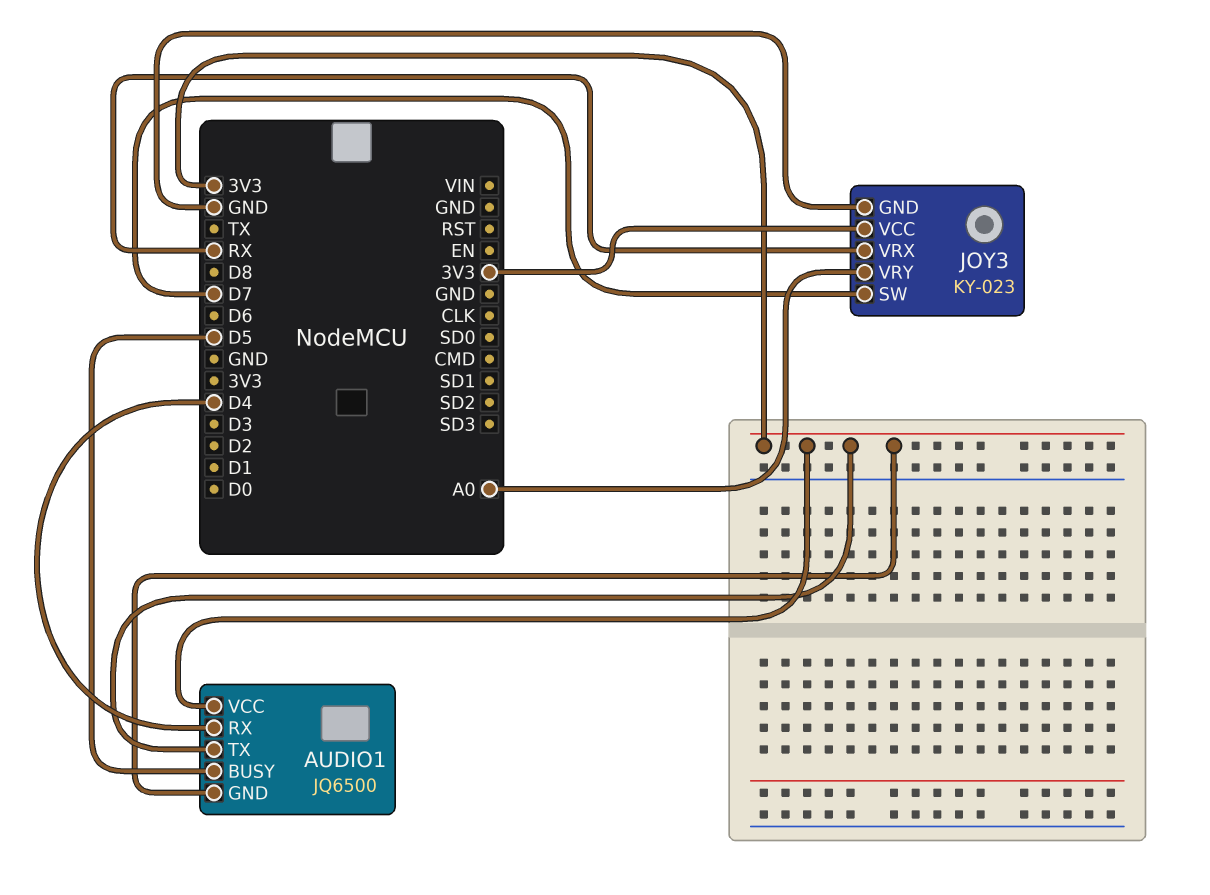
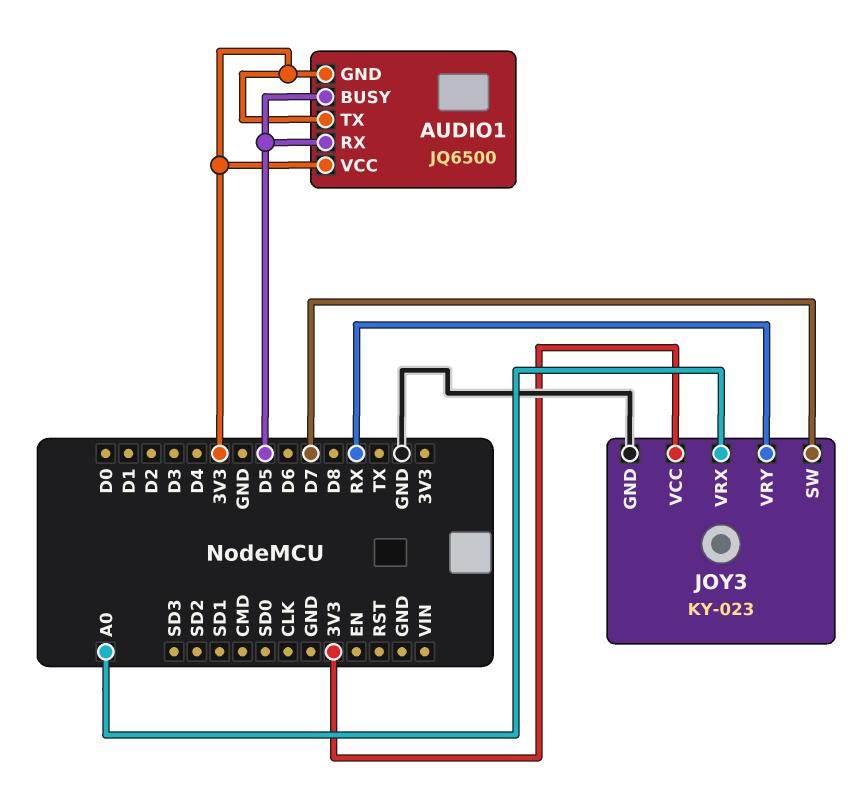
AUDIO1 pin RX: D4 -> D5
JOY3 pin VRX: RX -> A0
JOY3 pin VRY: A0 -> RX

